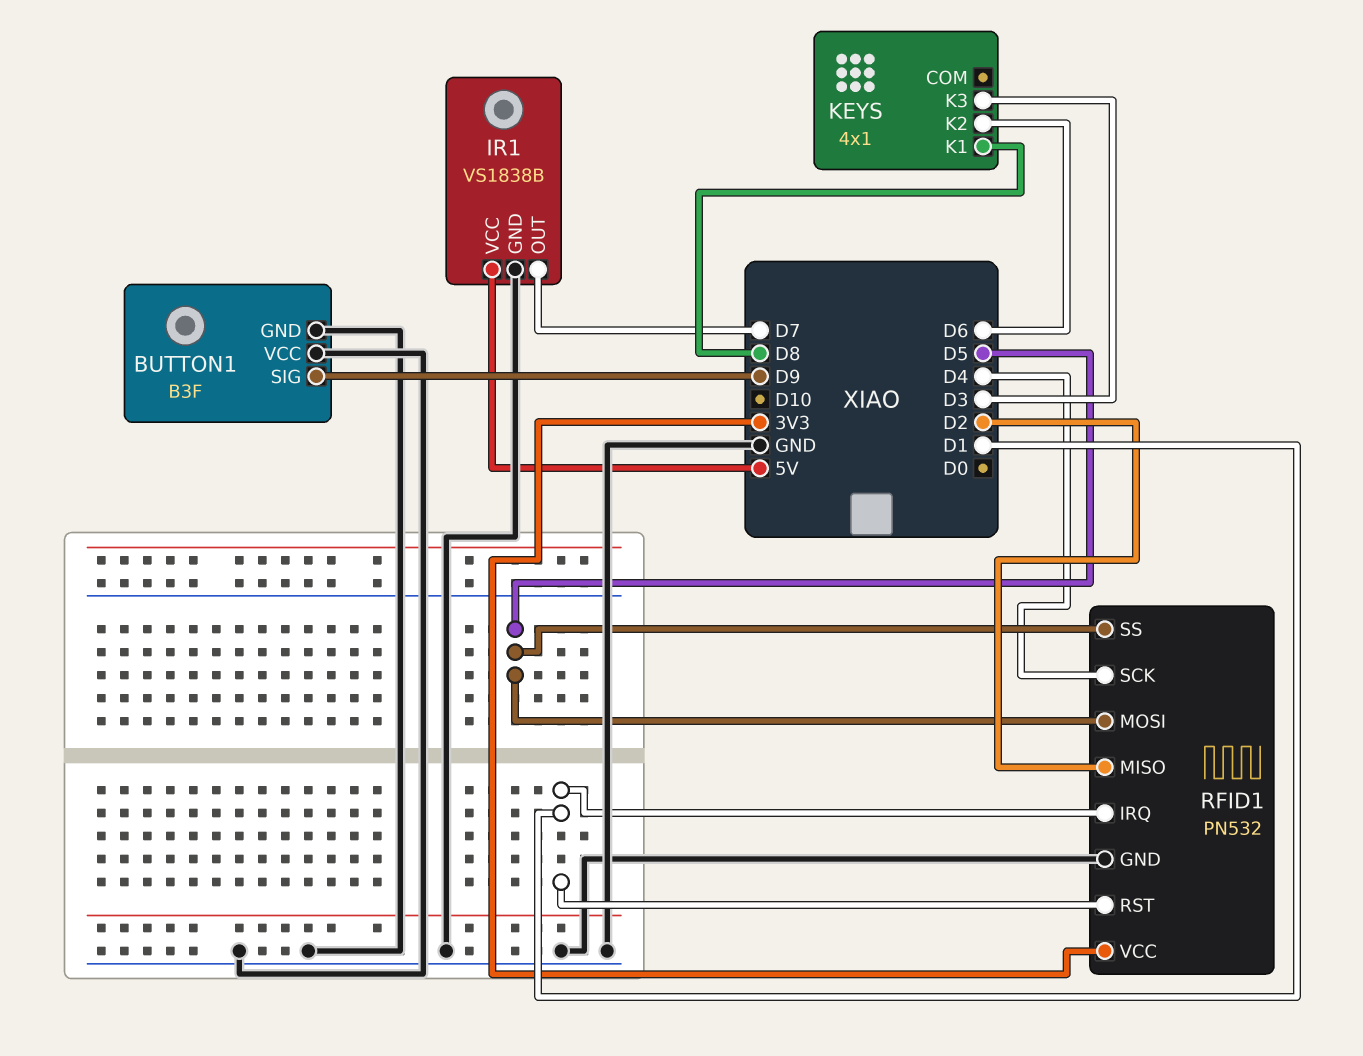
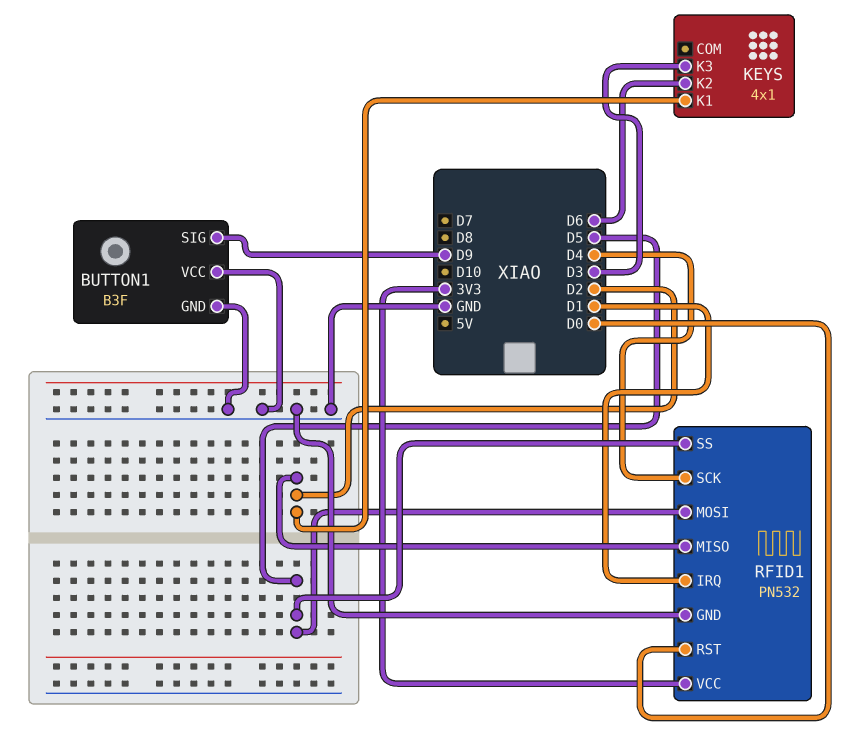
IR1: VS1838B -> none
IR1 pin GND: GND -> none
IR1 pin OUT: D7 -> none
IR1 pin VCC: 5V -> none
KEYS pin K1: D8 -> D2
RFID1 pin RST: D1 -> D0

